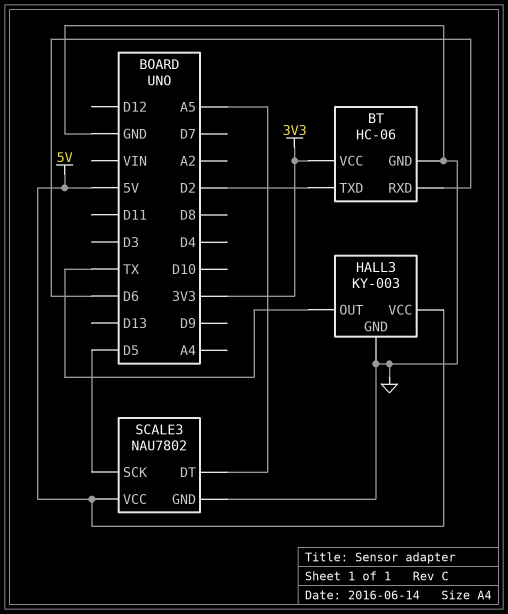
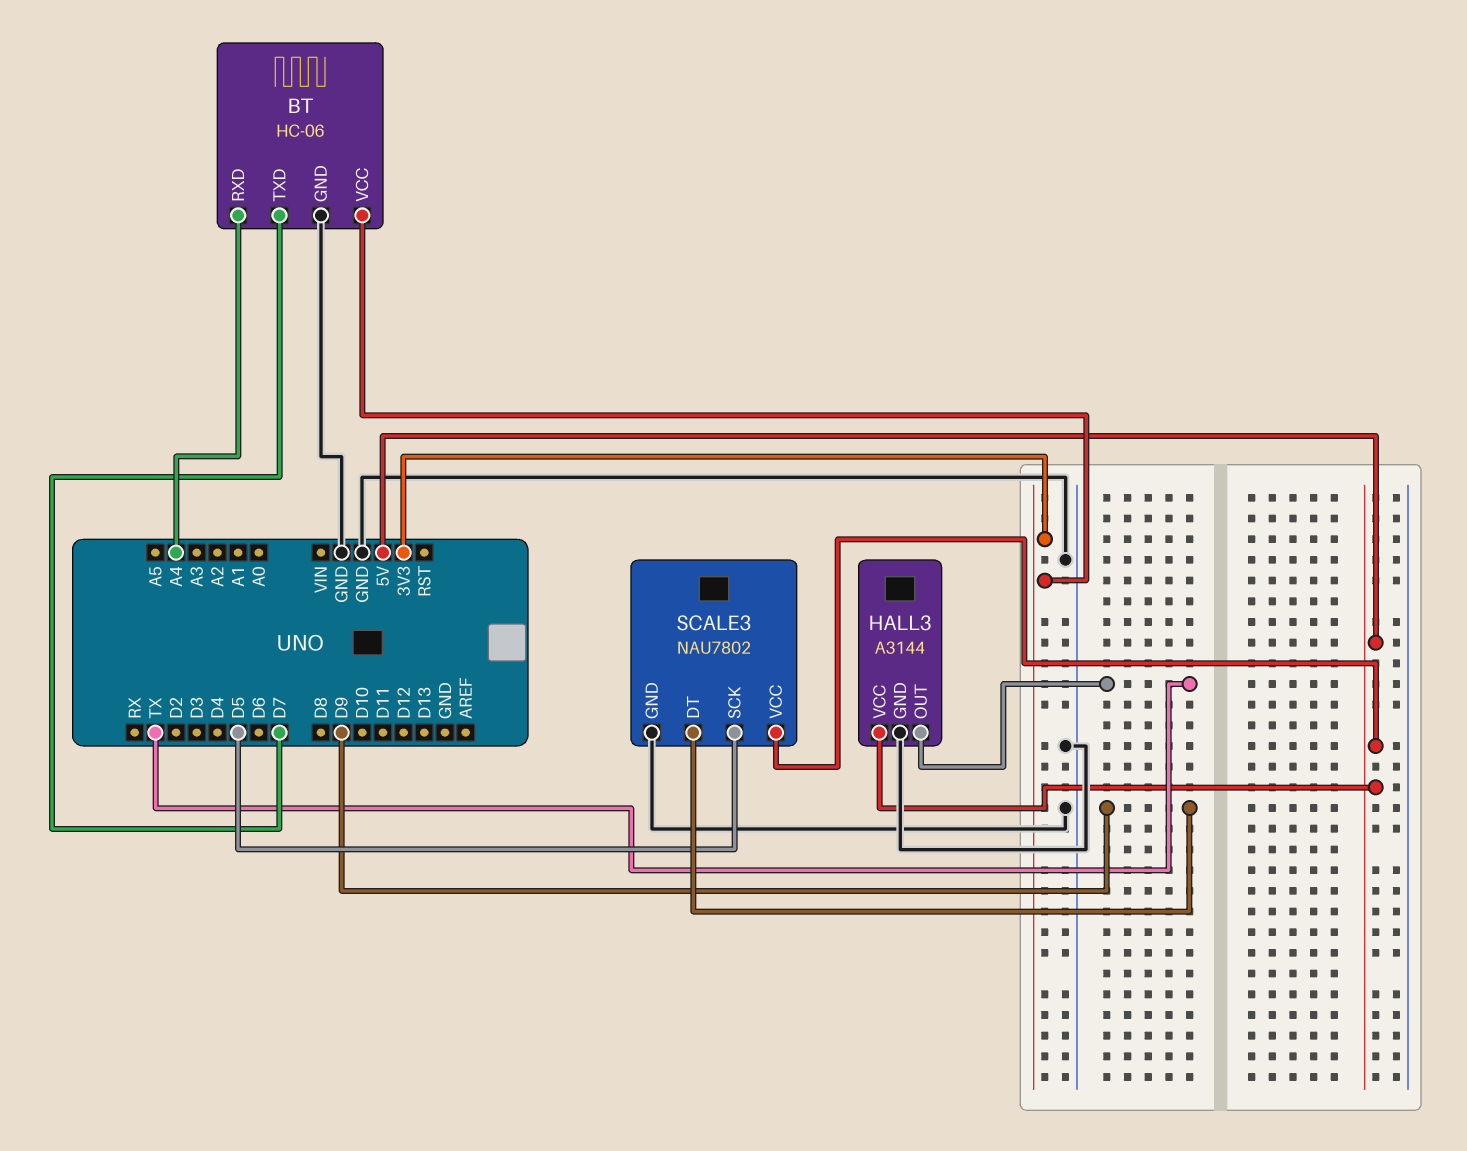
BT pin RXD: D6 -> A4
BT pin TXD: D2 -> D7
HALL3: KY-003 -> A3144
SCALE3 pin DT: A5 -> D9

